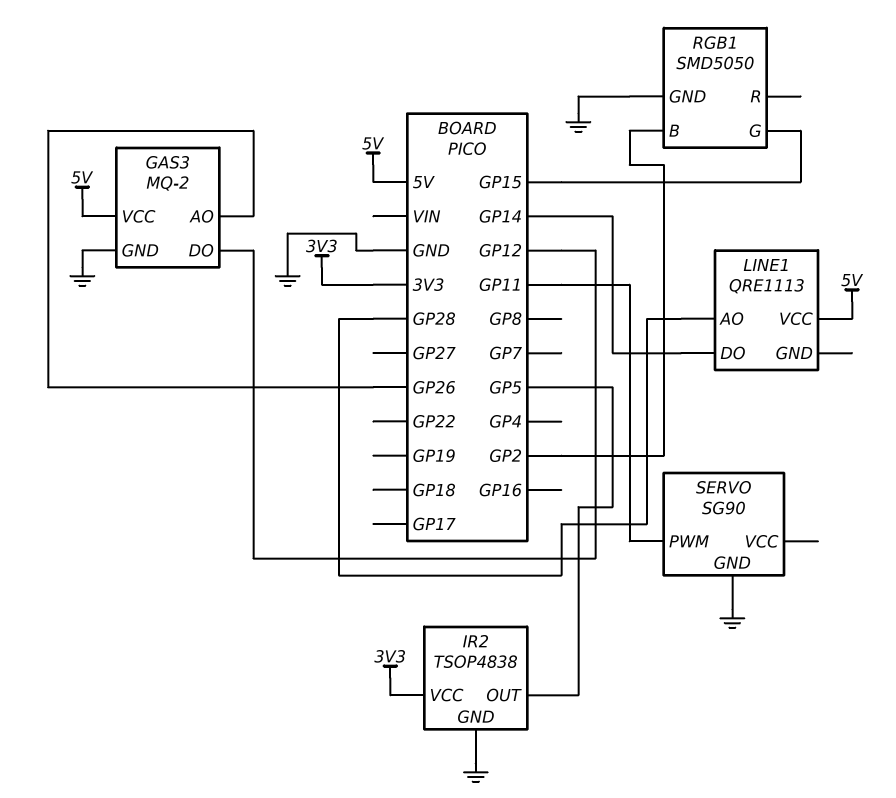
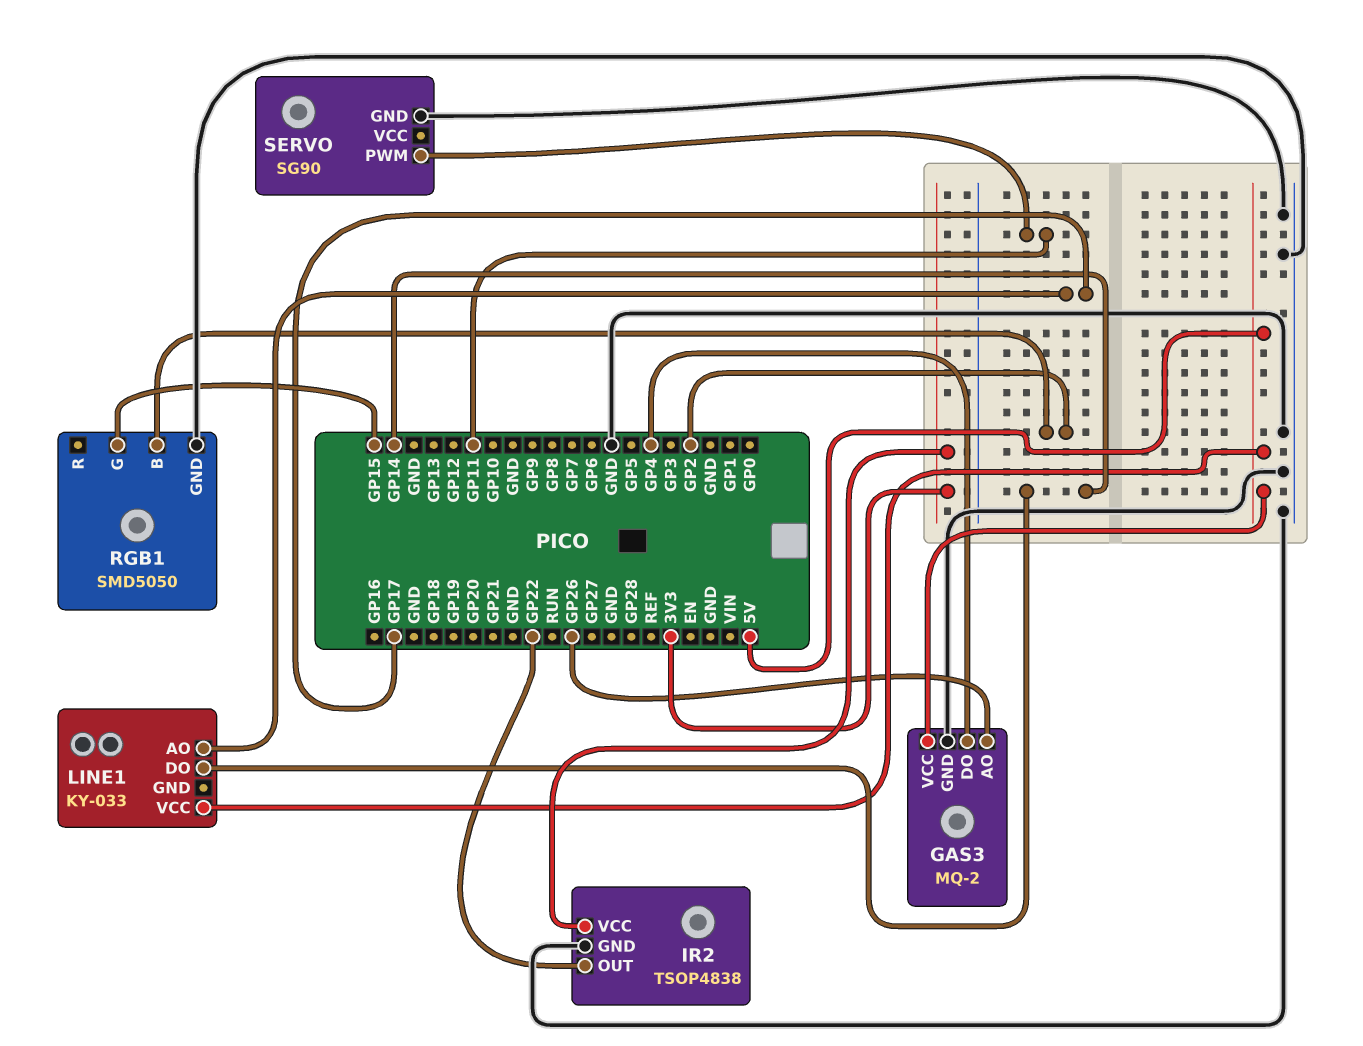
GAS3 pin DO: GP12 -> GP4
IR2 pin OUT: GP5 -> GP22
LINE1: QRE1113 -> KY-033
LINE1 pin AO: GP28 -> GP17

